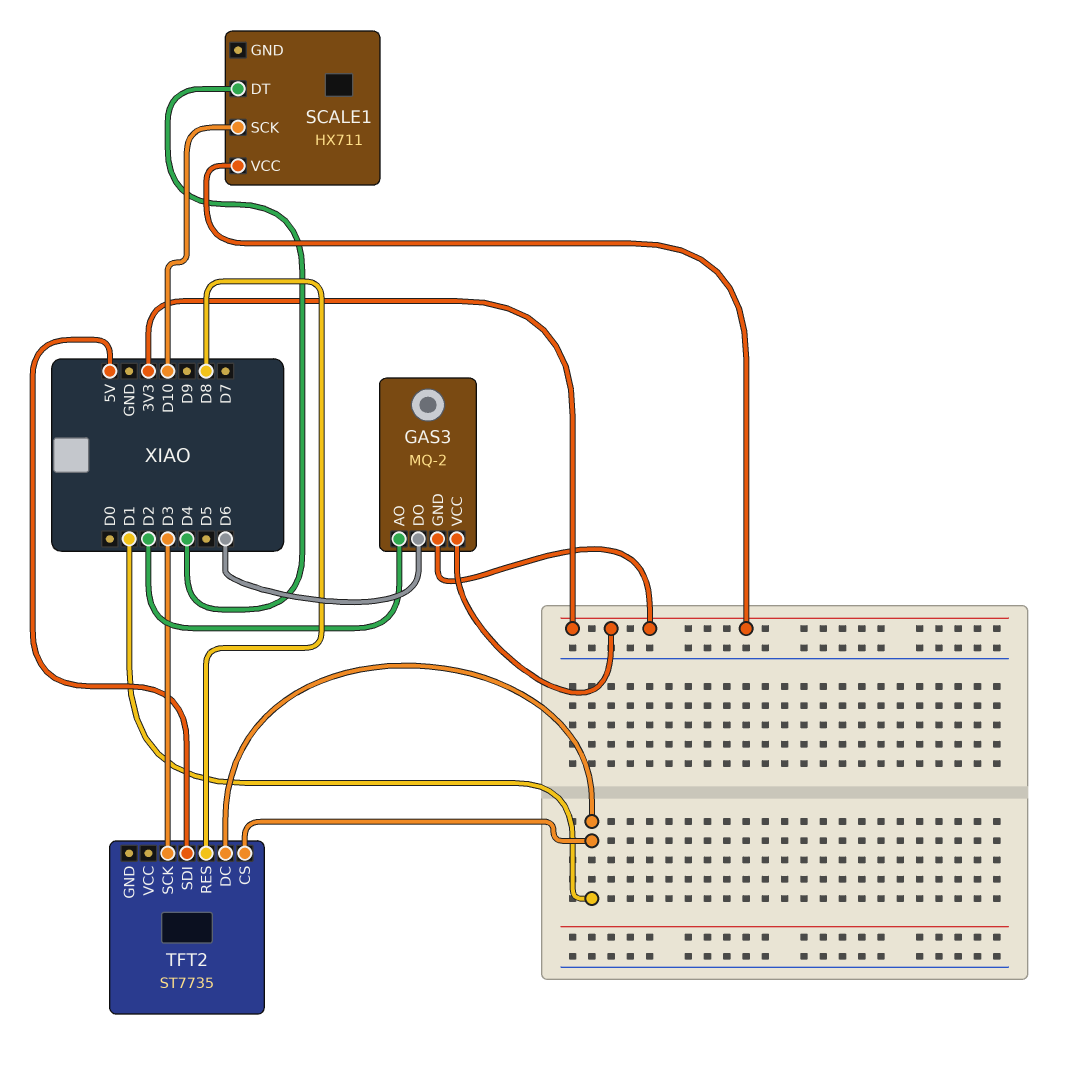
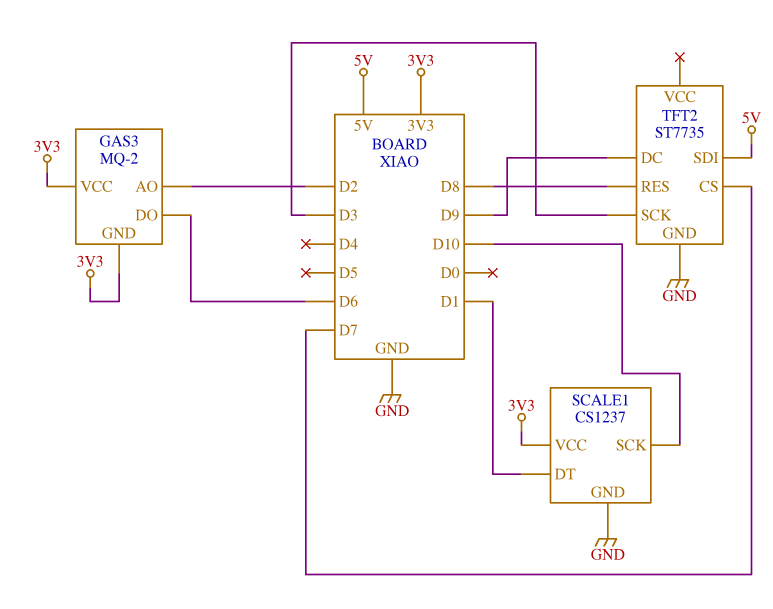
SCALE1: HX711 -> CS1237
SCALE1 pin DT: D4 -> D1
SCALE1 pin GND: none -> GND
TFT2 pin CS: D1 -> D7
TFT2 pin DC: D1 -> D9
TFT2 pin GND: none -> GND

